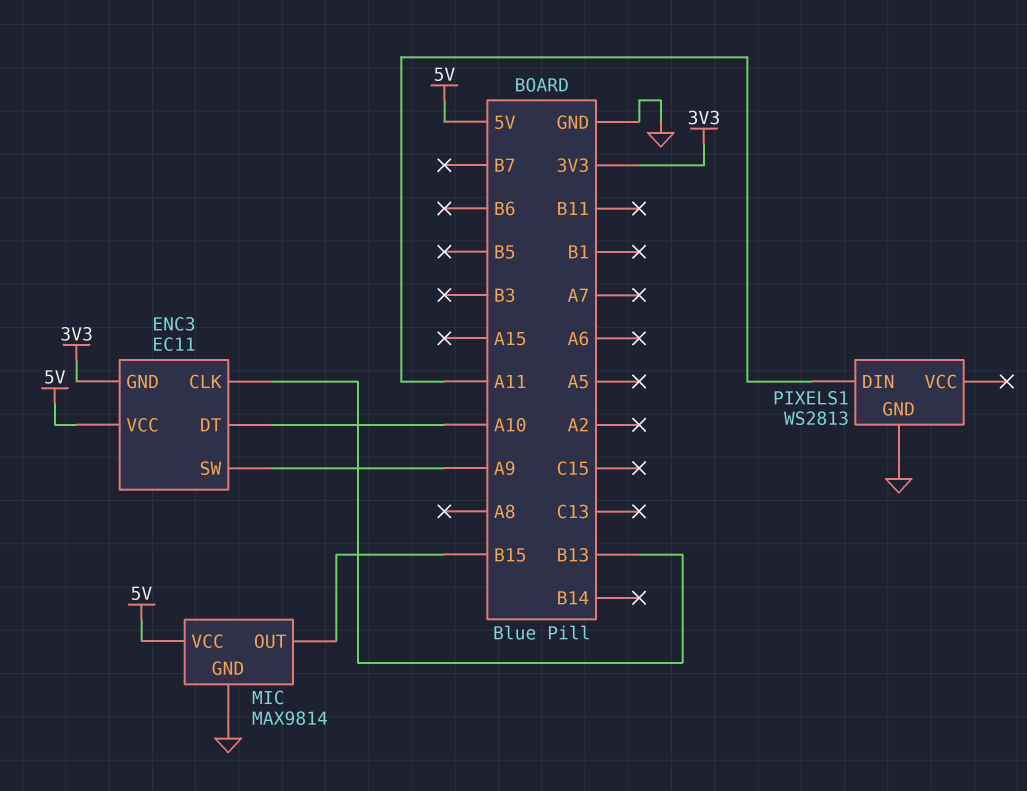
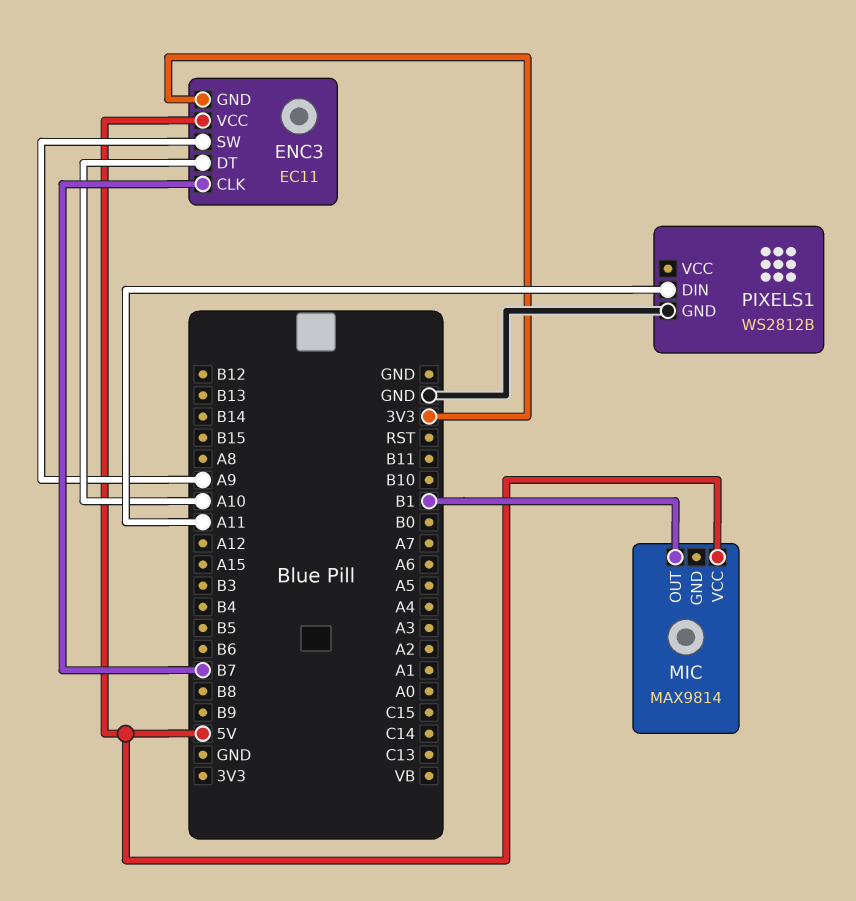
ENC3 pin CLK: B13 -> B7
MIC pin GND: GND -> none
MIC pin OUT: B15 -> B1
PIXELS1: WS2813 -> WS2812B

